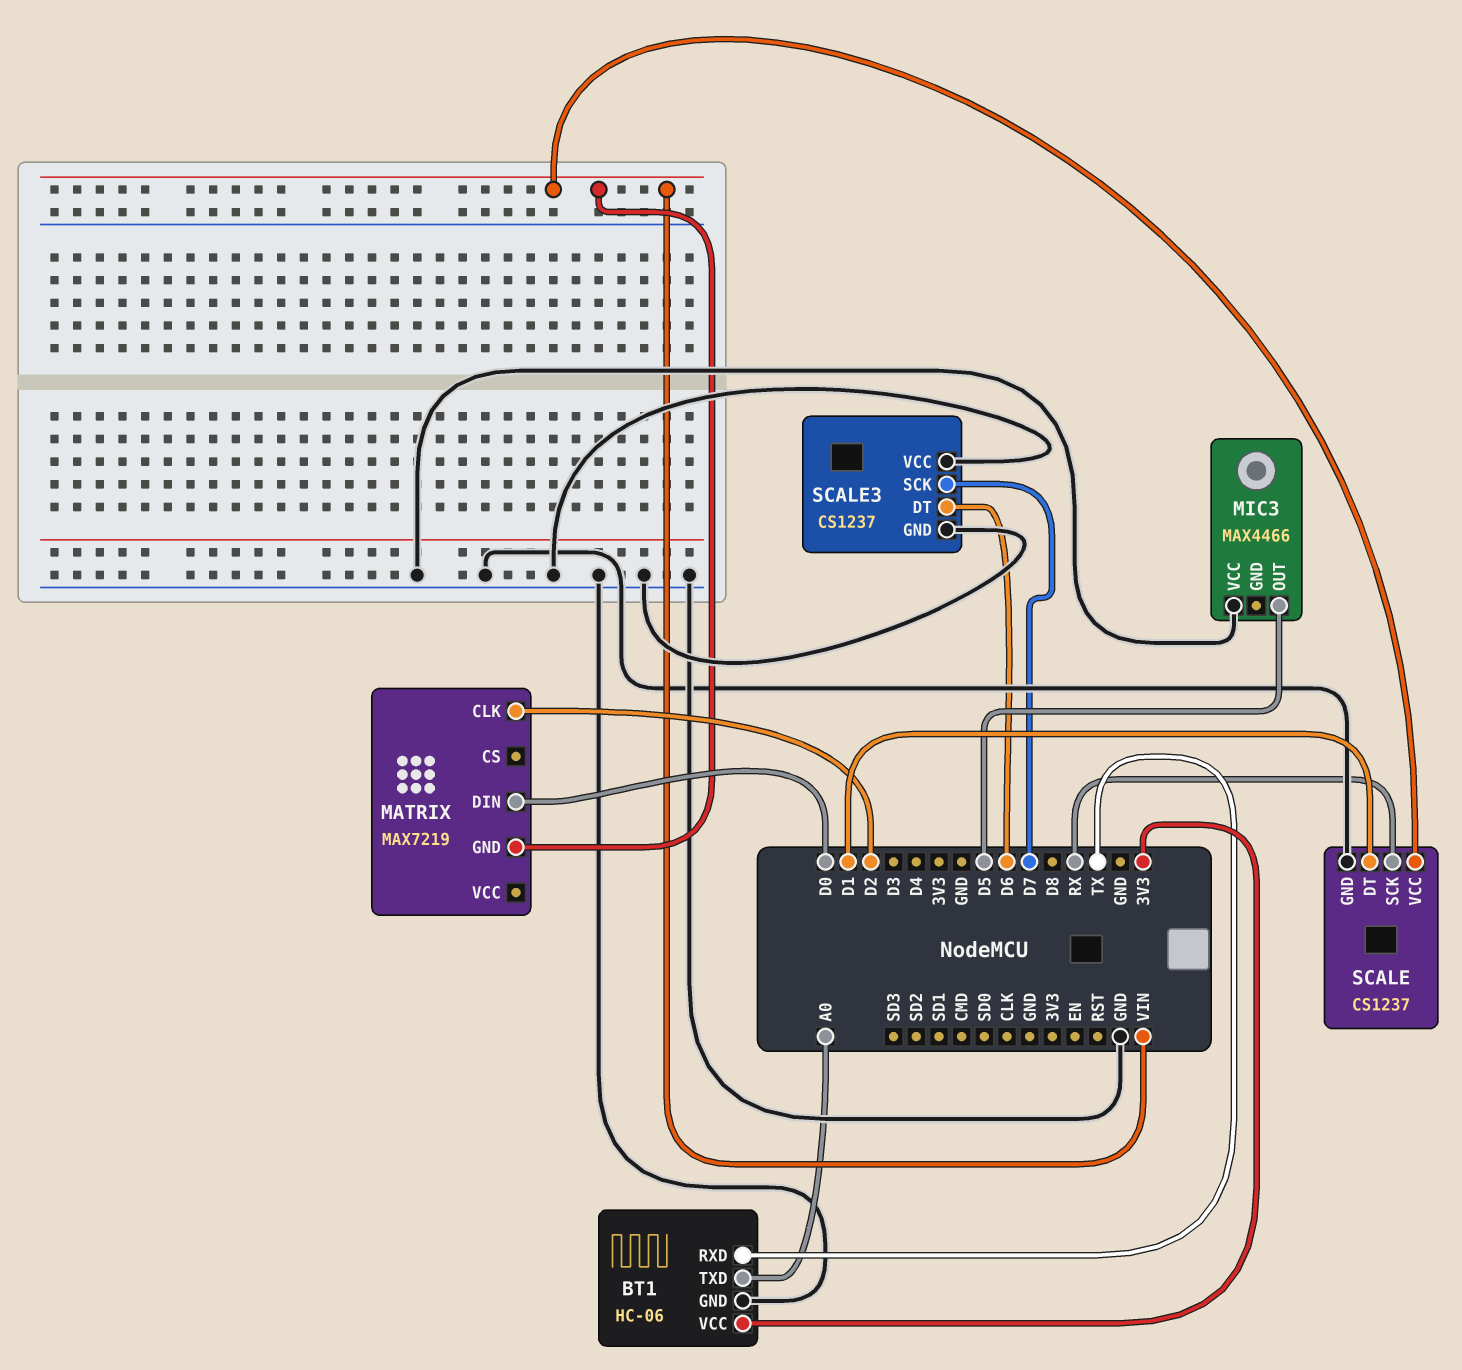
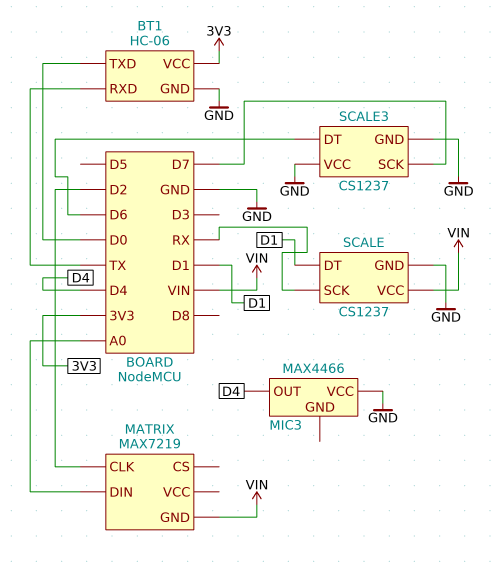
BT1 pin TXD: A0 -> D0
MATRIX pin DIN: D0 -> A0
MIC3 pin OUT: D5 -> D4

